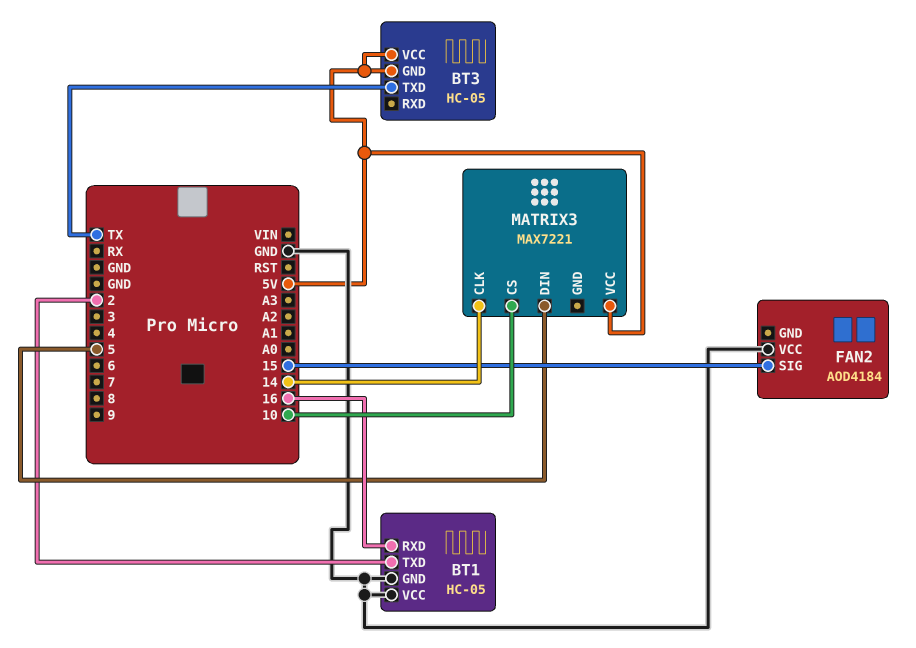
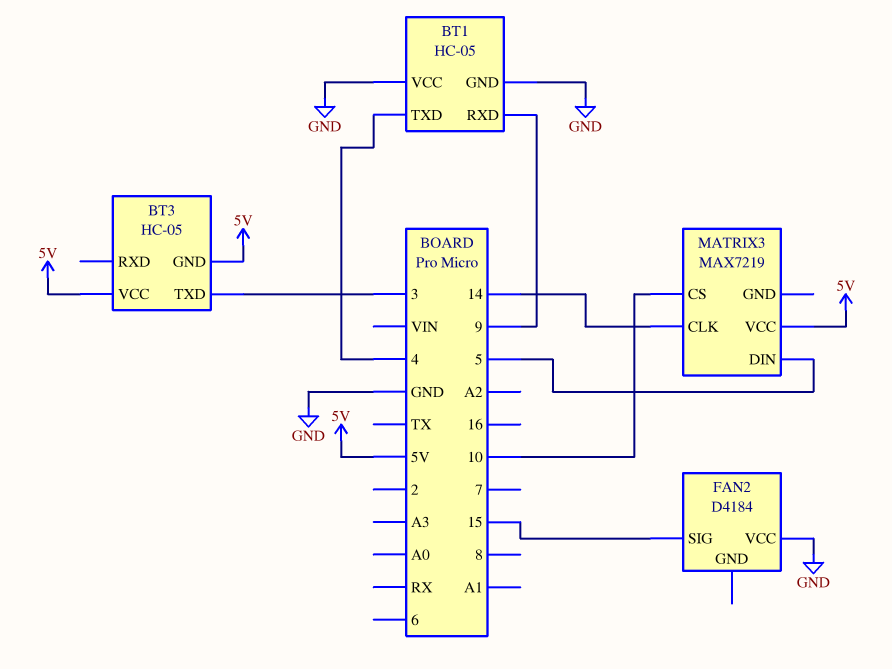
BT1 pin RXD: 16 -> 9
BT1 pin TXD: 2 -> 4
BT3 pin TXD: TX -> 3
FAN2: AOD4184 -> D4184
MATRIX3: MAX7221 -> MAX7219

